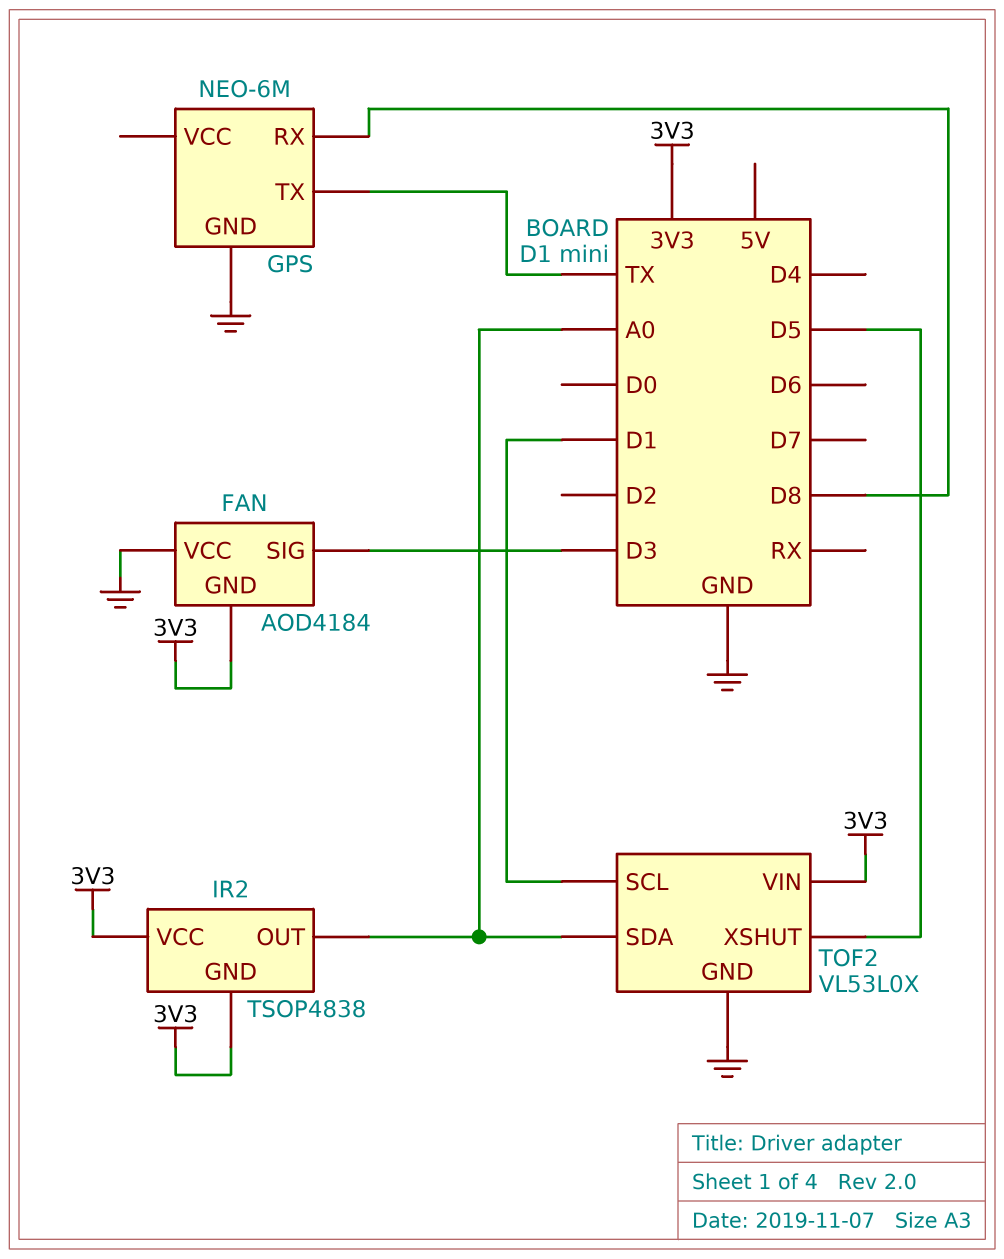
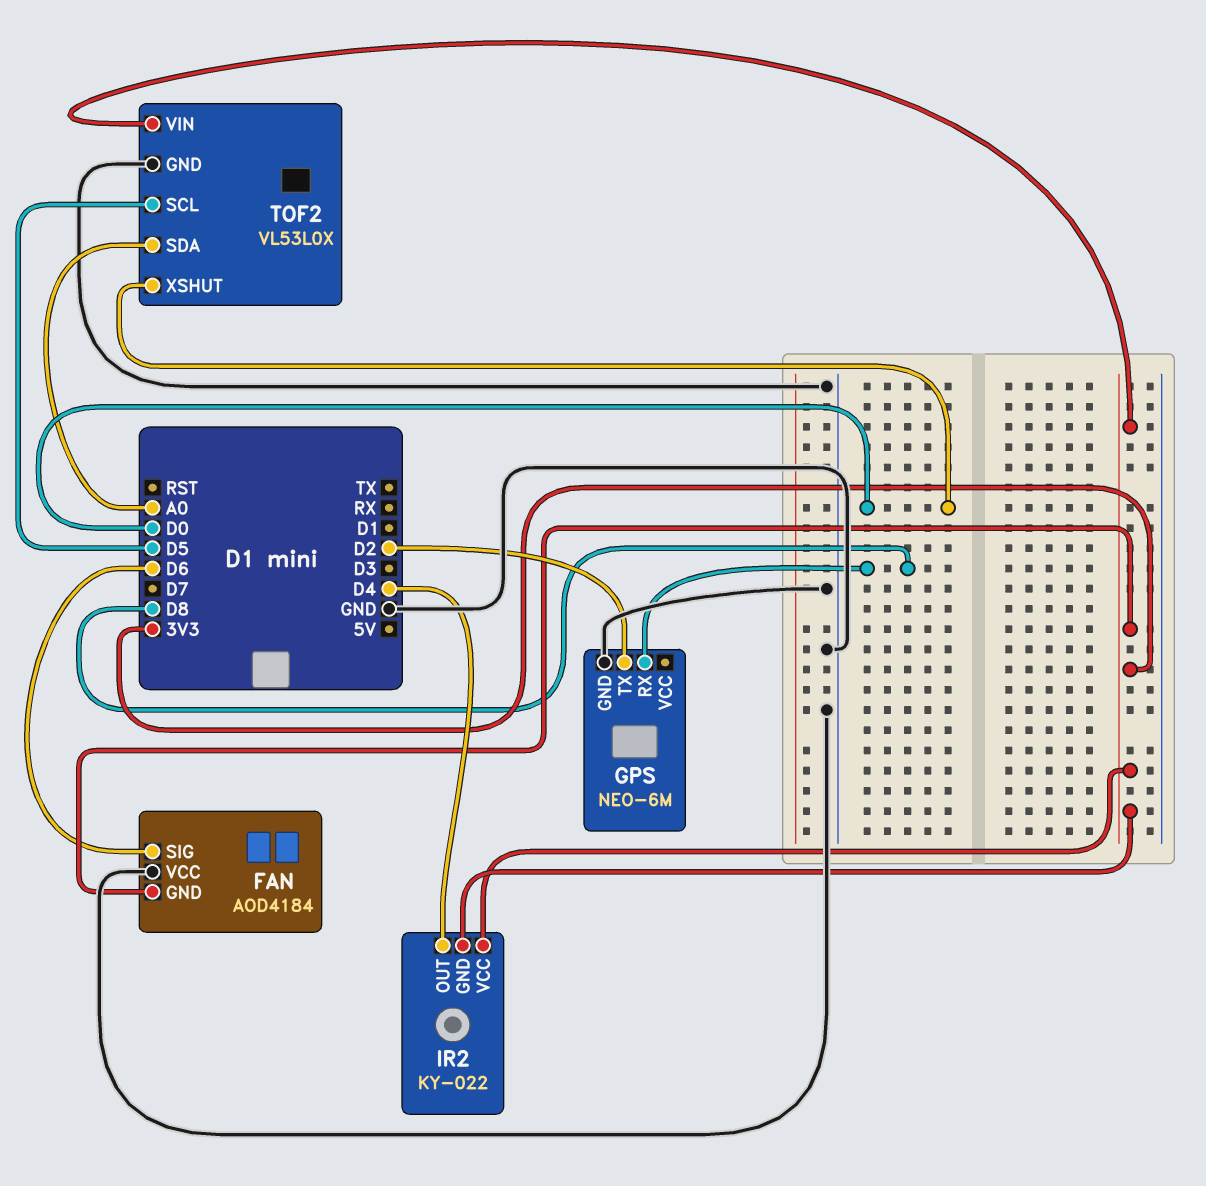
FAN pin SIG: D3 -> D6
GPS pin TX: TX -> D2
IR2: TSOP4838 -> KY-022
IR2 pin OUT: A0 -> D4
TOF2 pin SCL: D1 -> D5
TOF2 pin XSHUT: D5 -> D0

